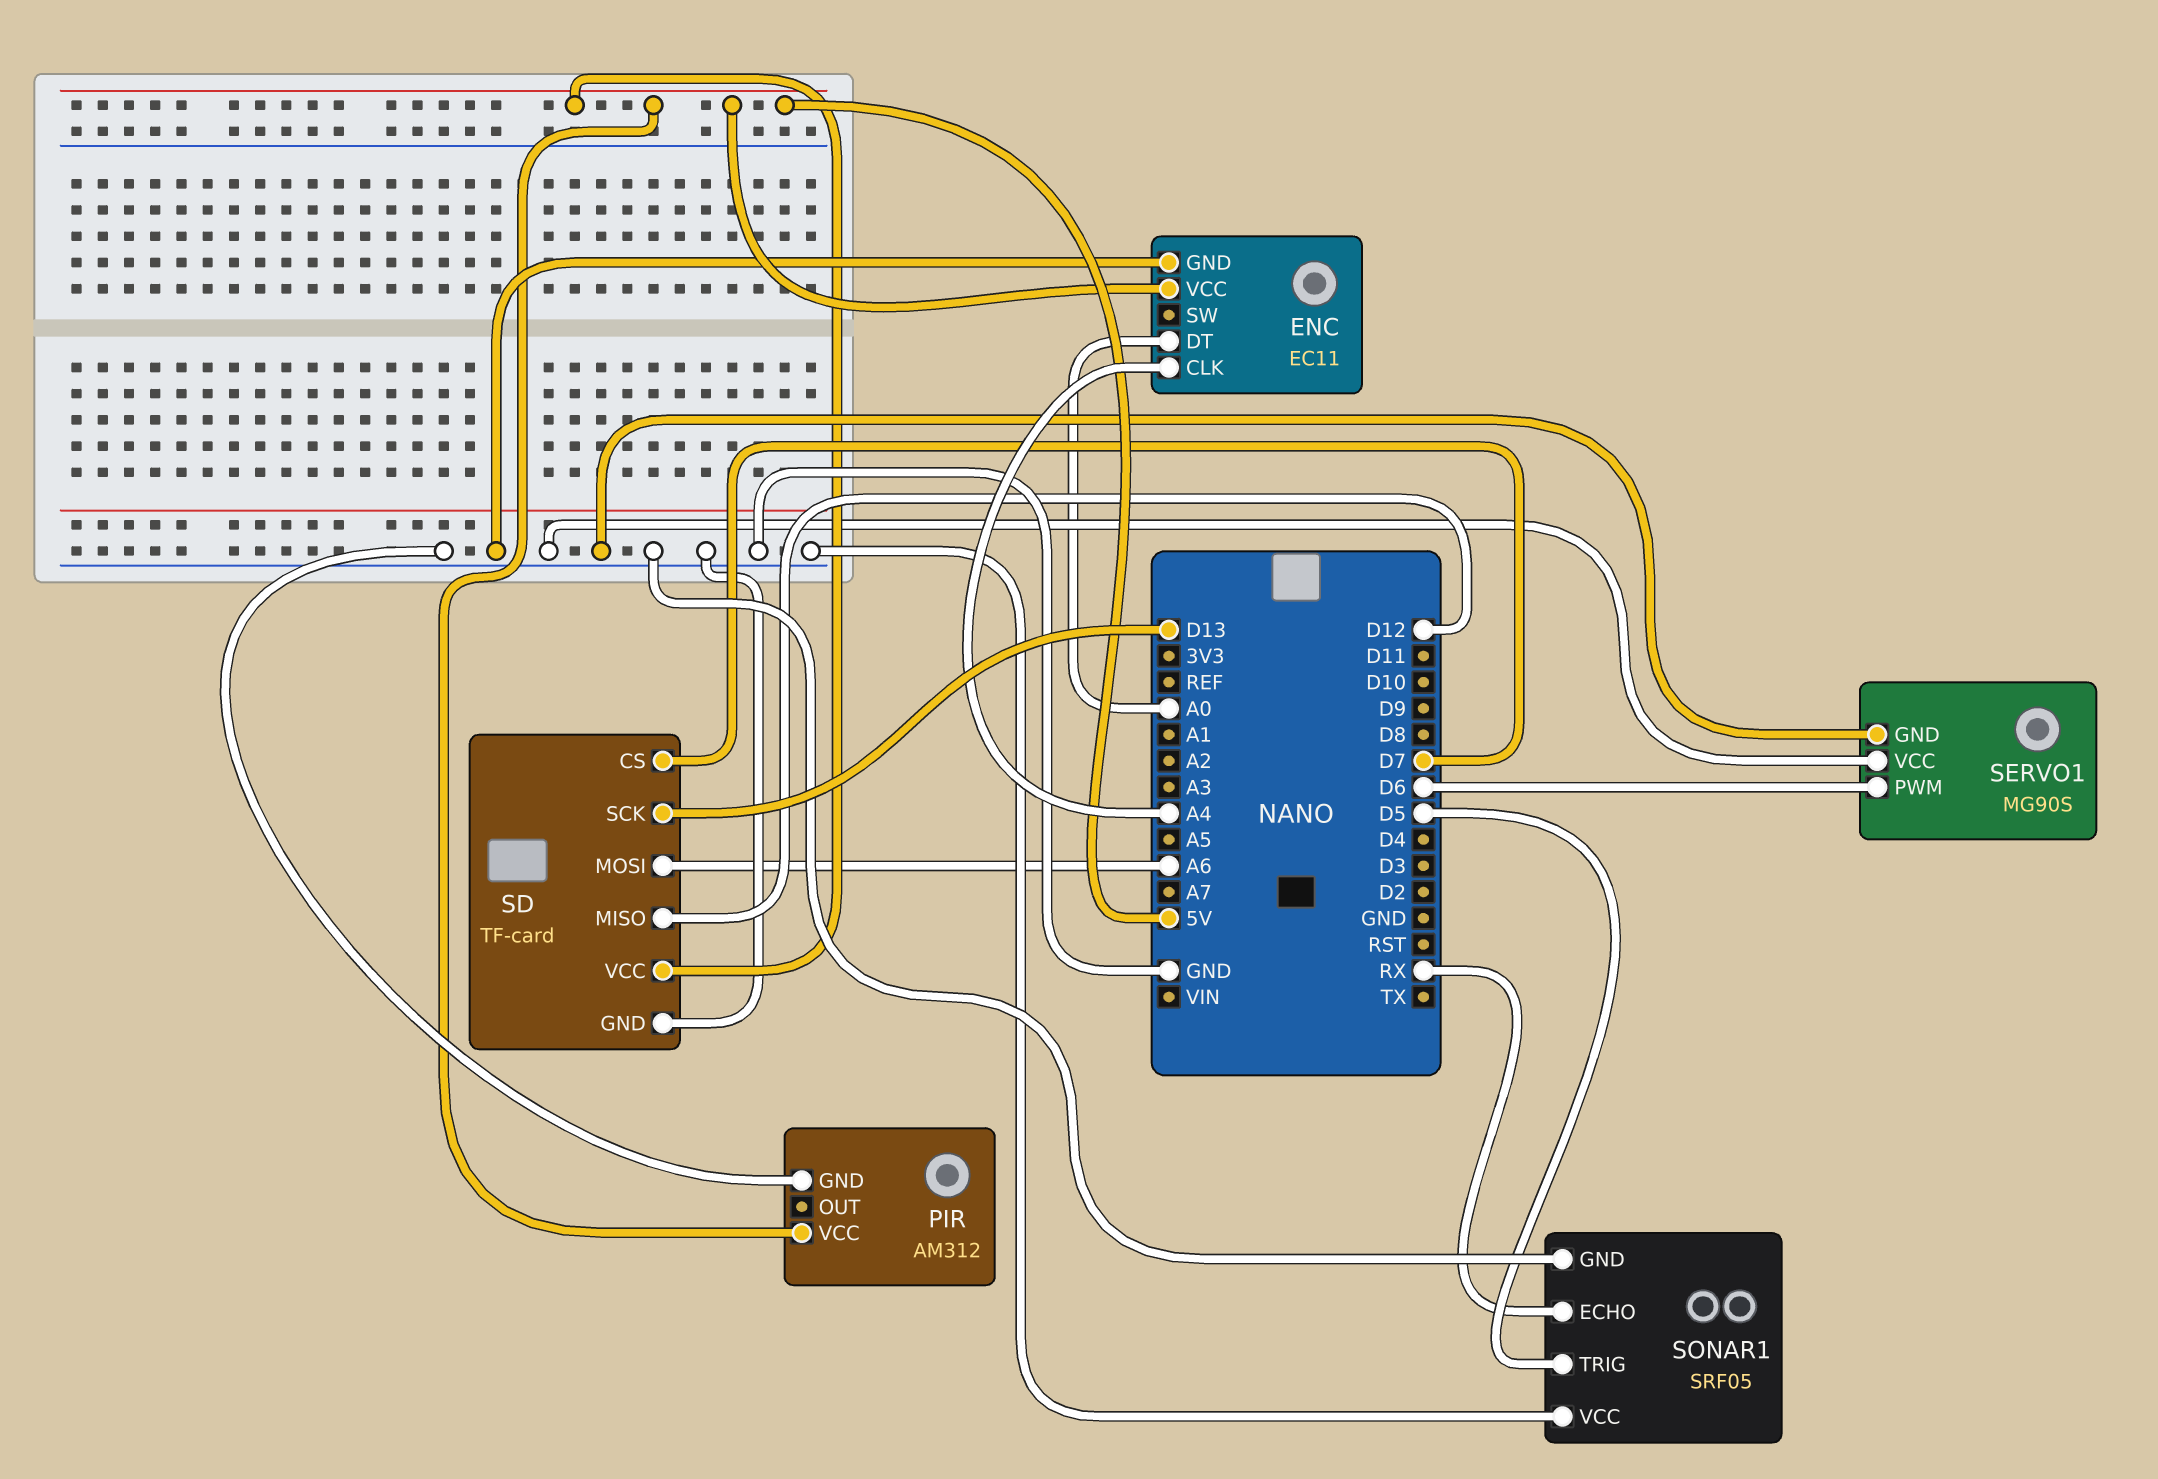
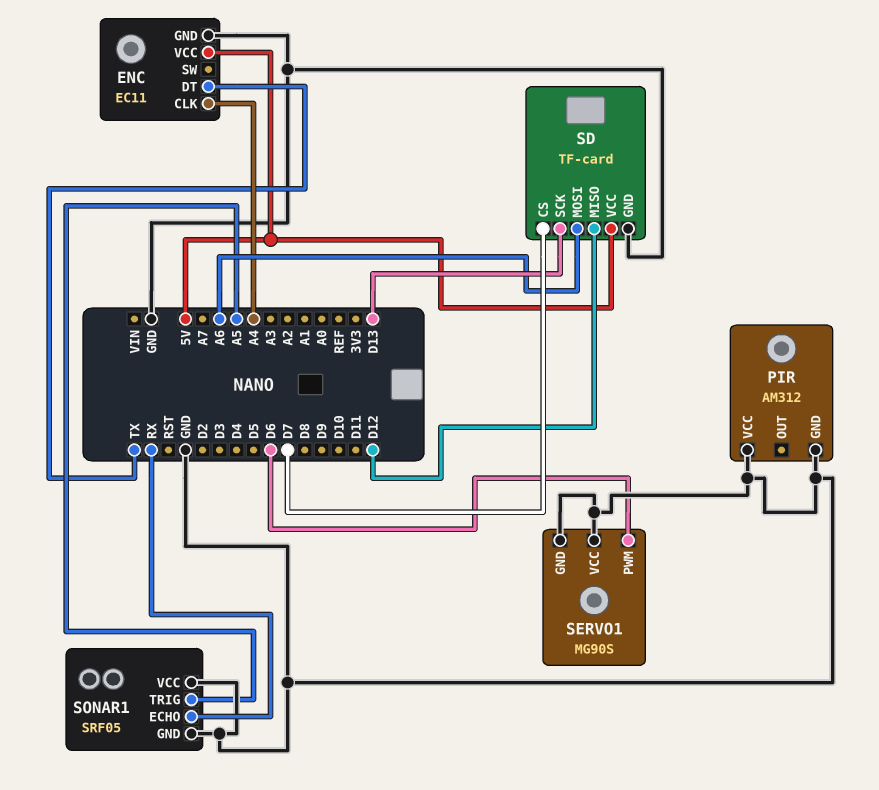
ENC pin DT: A0 -> TX
PIR pin VCC: 5V -> GND
SONAR1 pin TRIG: D5 -> A5

